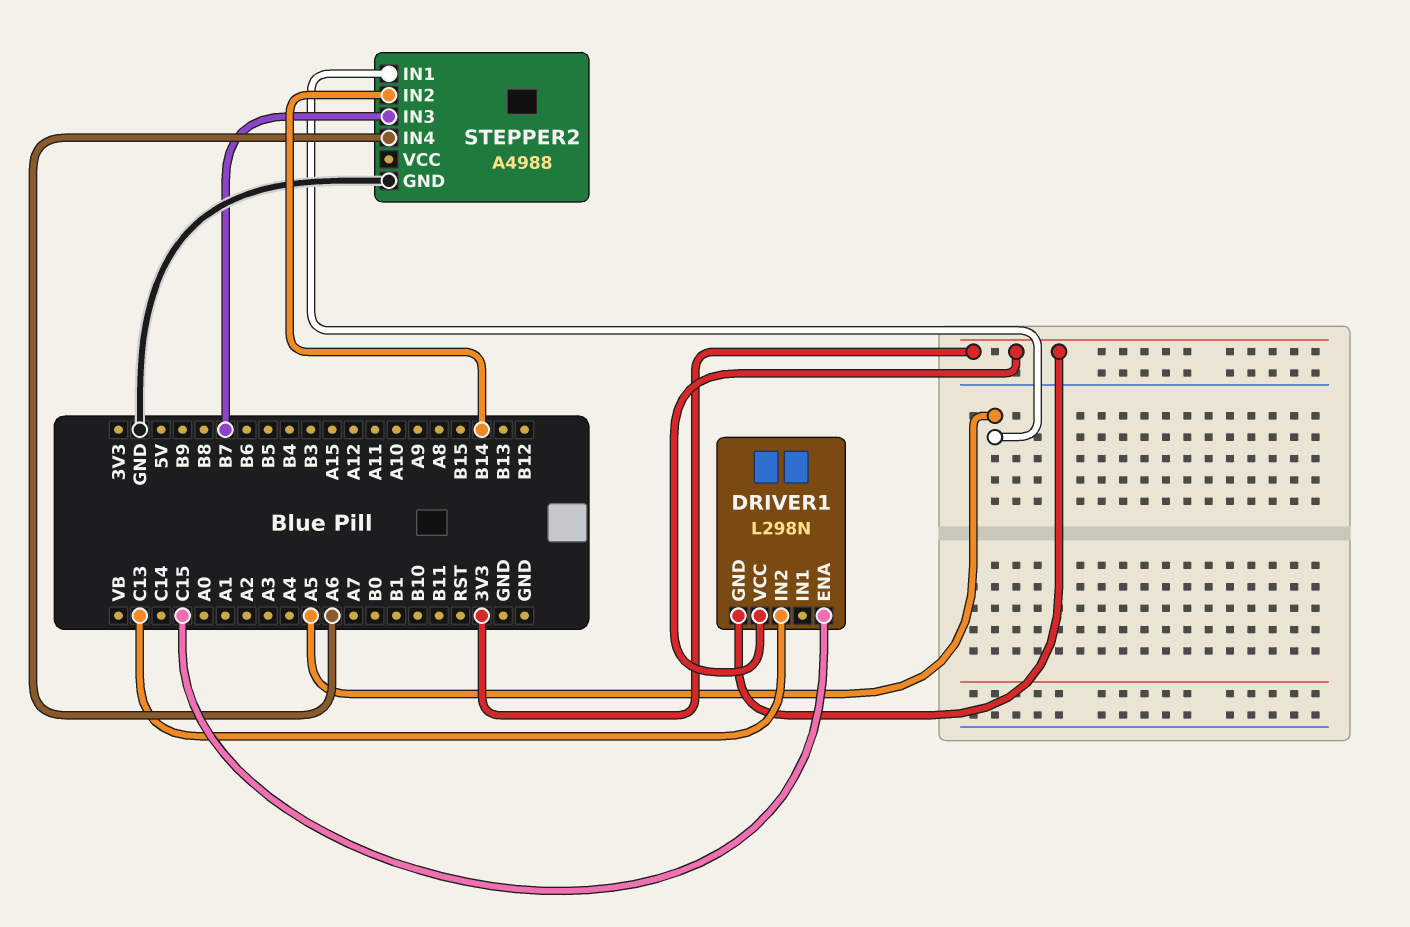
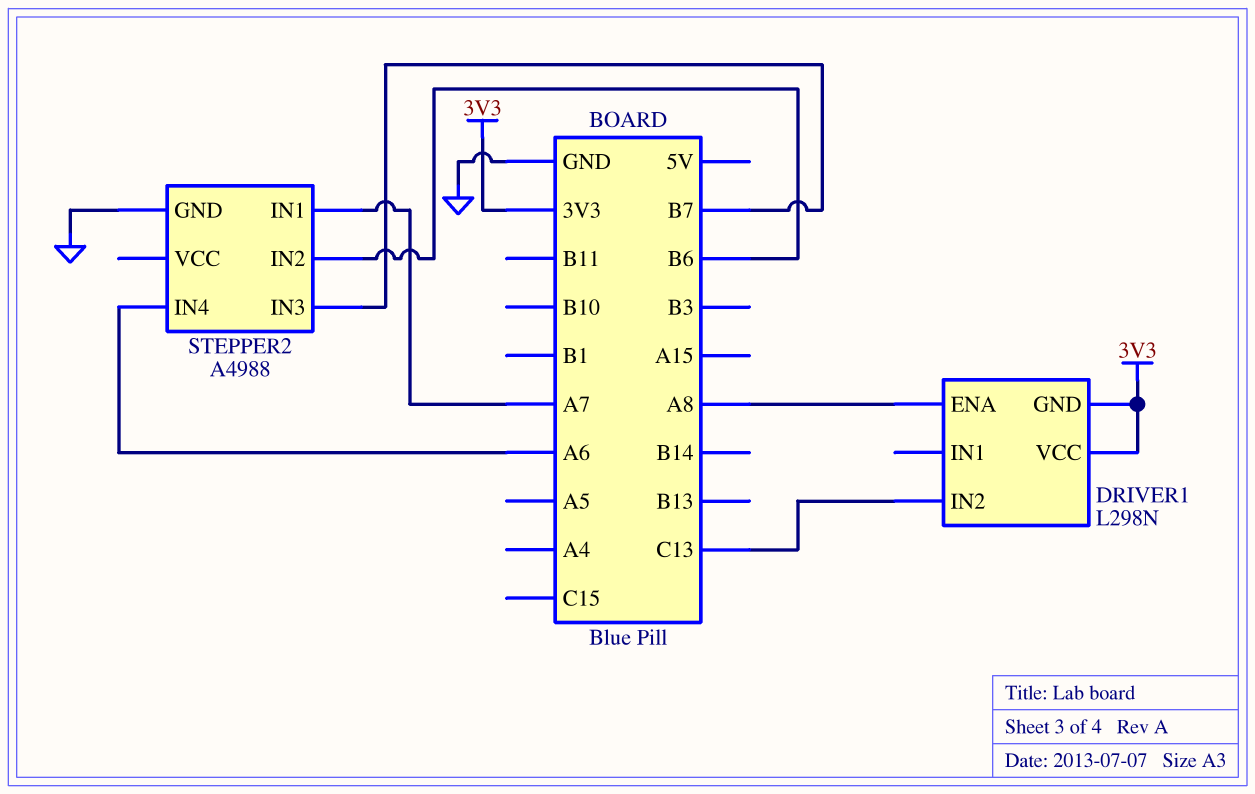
DRIVER1 pin ENA: C15 -> A8
STEPPER2 pin IN1: A5 -> A7
STEPPER2 pin IN2: B14 -> B6

